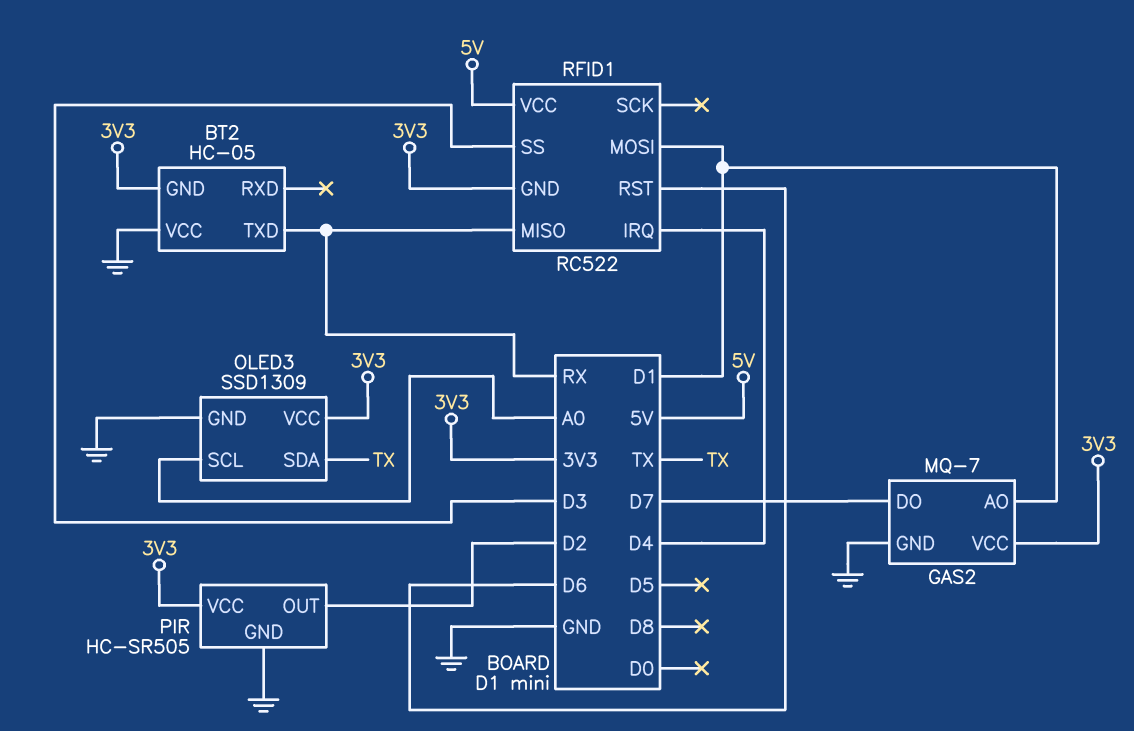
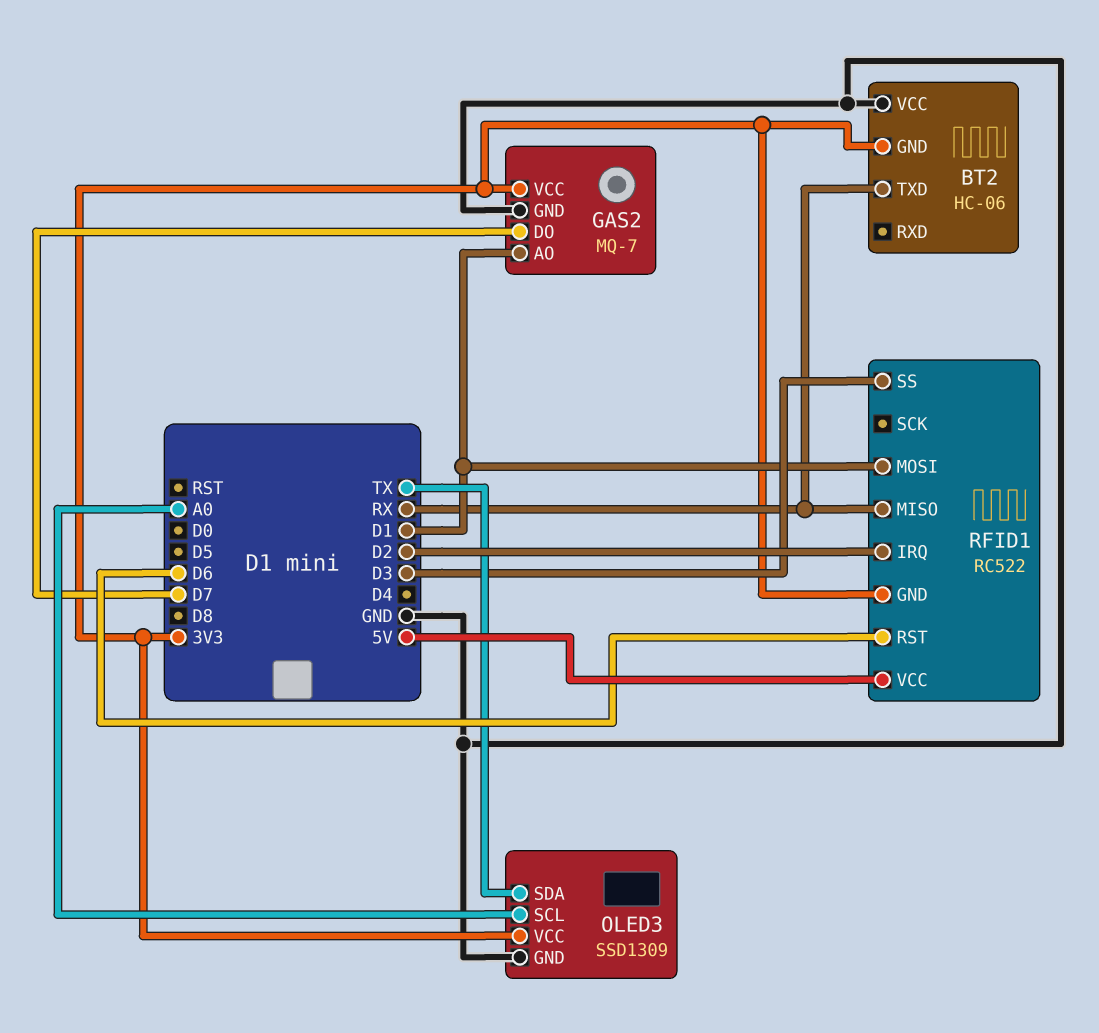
BT2: HC-05 -> HC-06
PIR: HC-SR505 -> none
PIR pin GND: GND -> none
PIR pin OUT: D2 -> none
PIR pin VCC: 3V3 -> none
RFID1 pin IRQ: D4 -> D2

